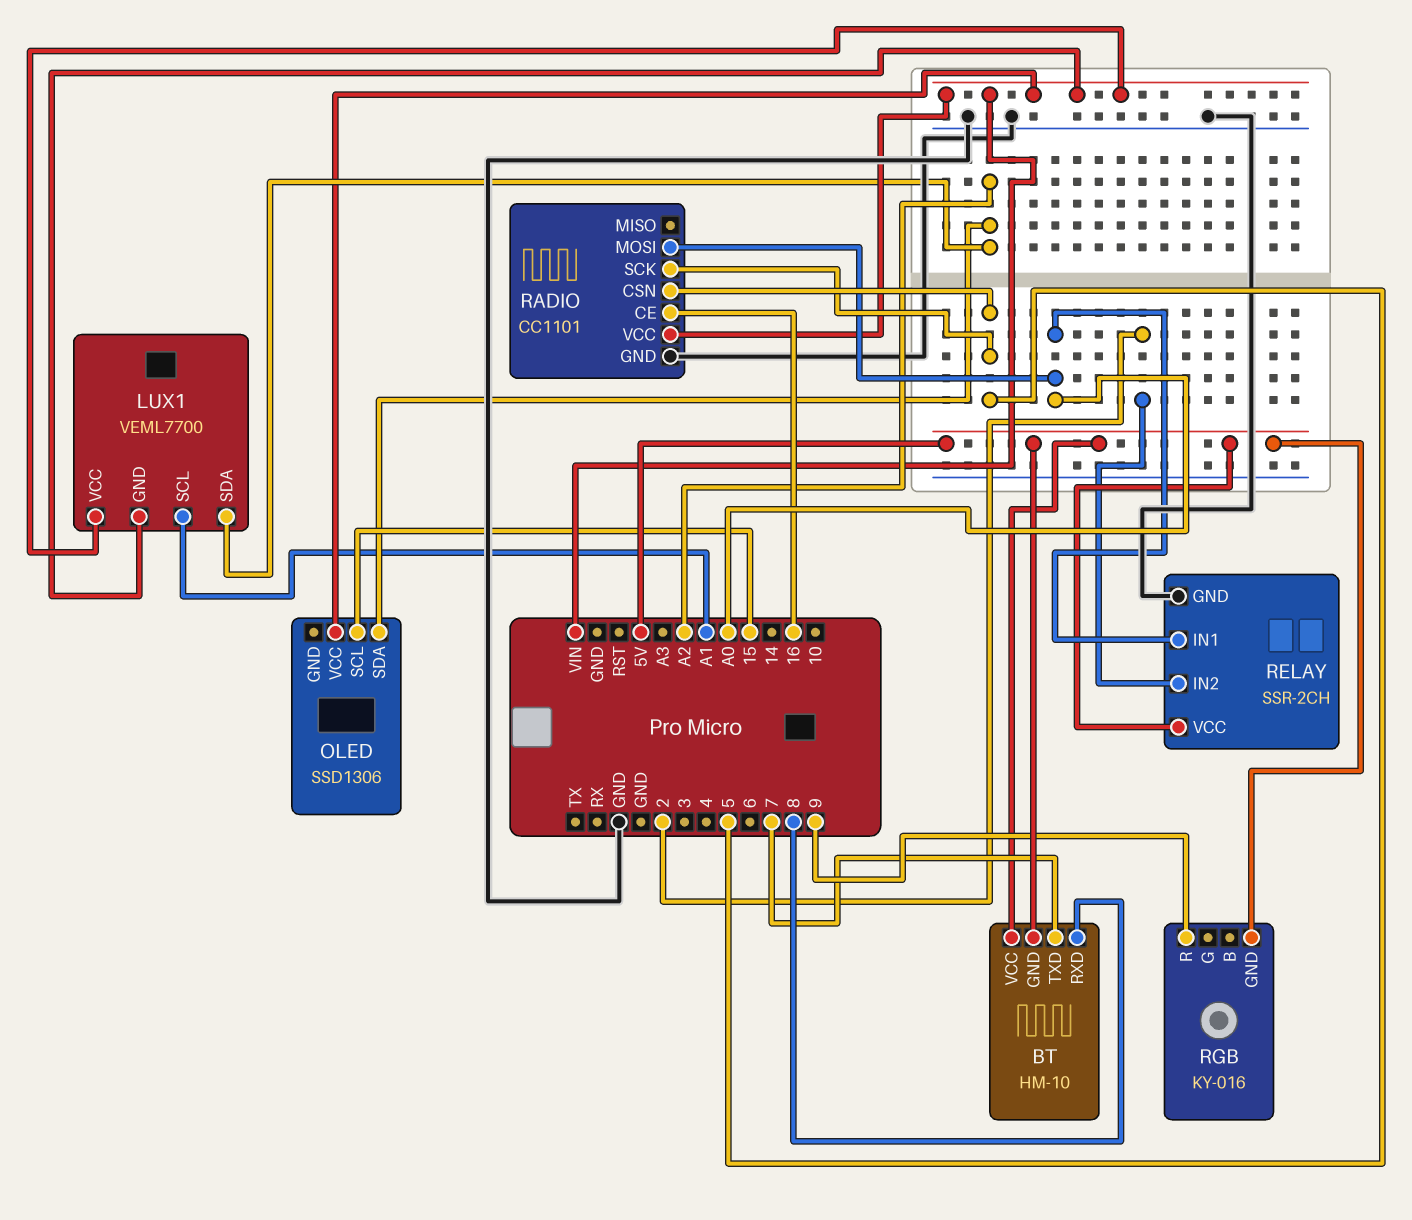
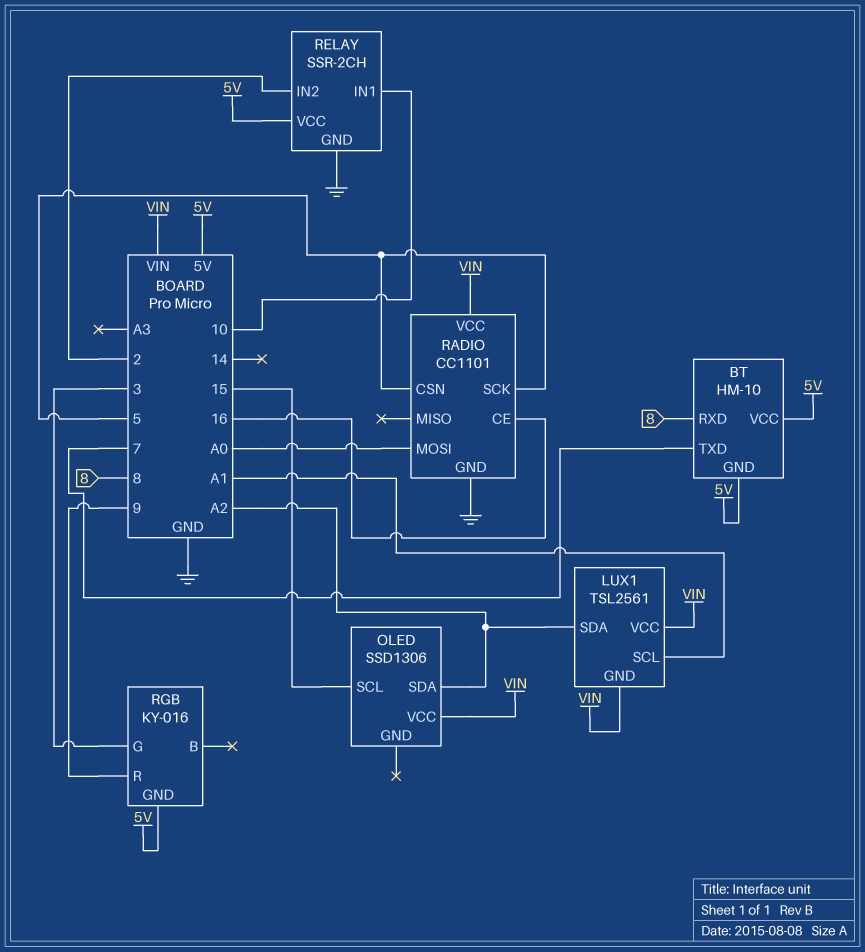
LUX1: VEML7700 -> TSL2561
RELAY pin IN1: A0 -> 10
RGB pin G: none -> 3

